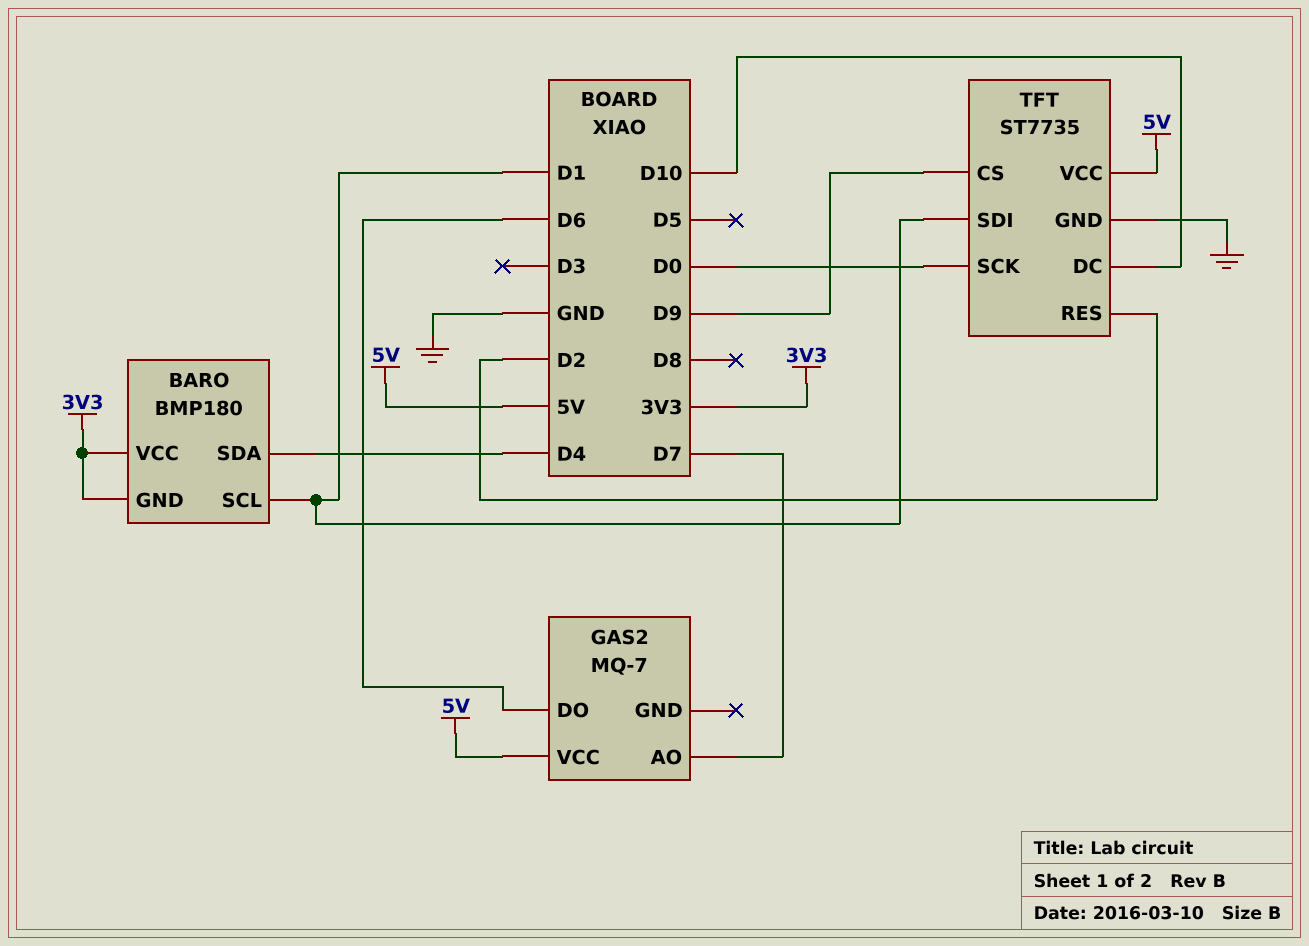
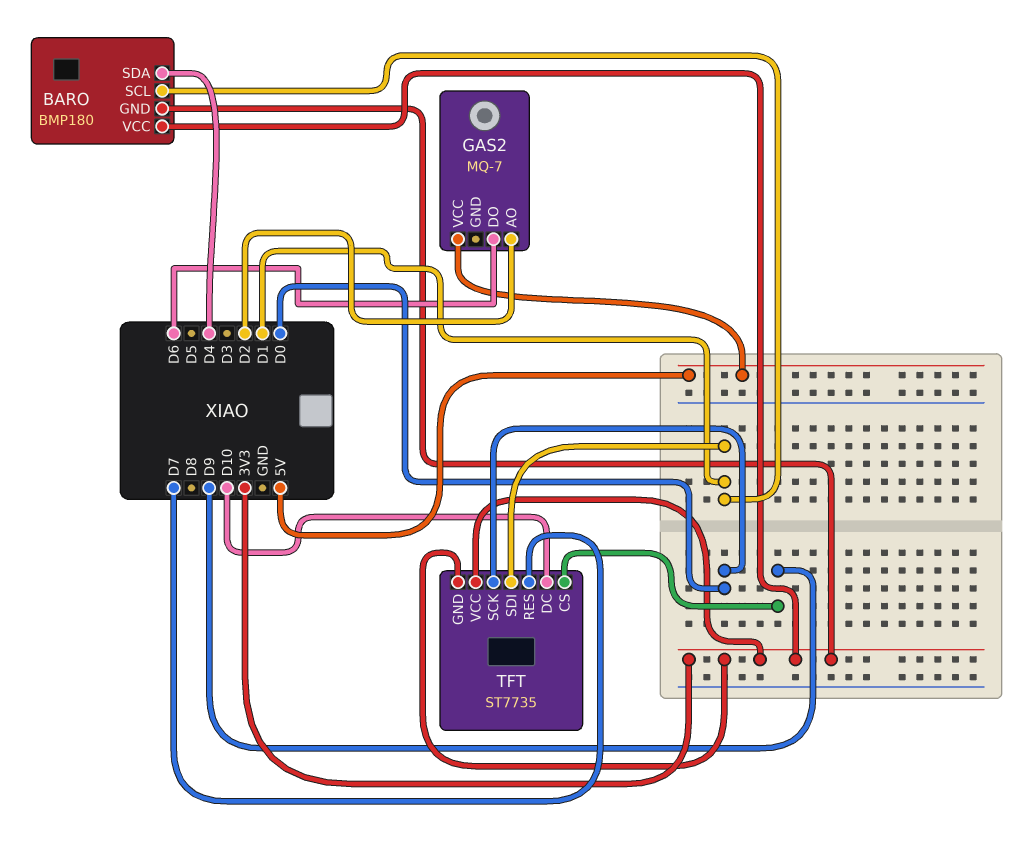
GAS2 pin AO: D7 -> D2
TFT pin GND: GND -> 3V3
TFT pin RES: D2 -> D7
TFT pin VCC: 5V -> 3V3

